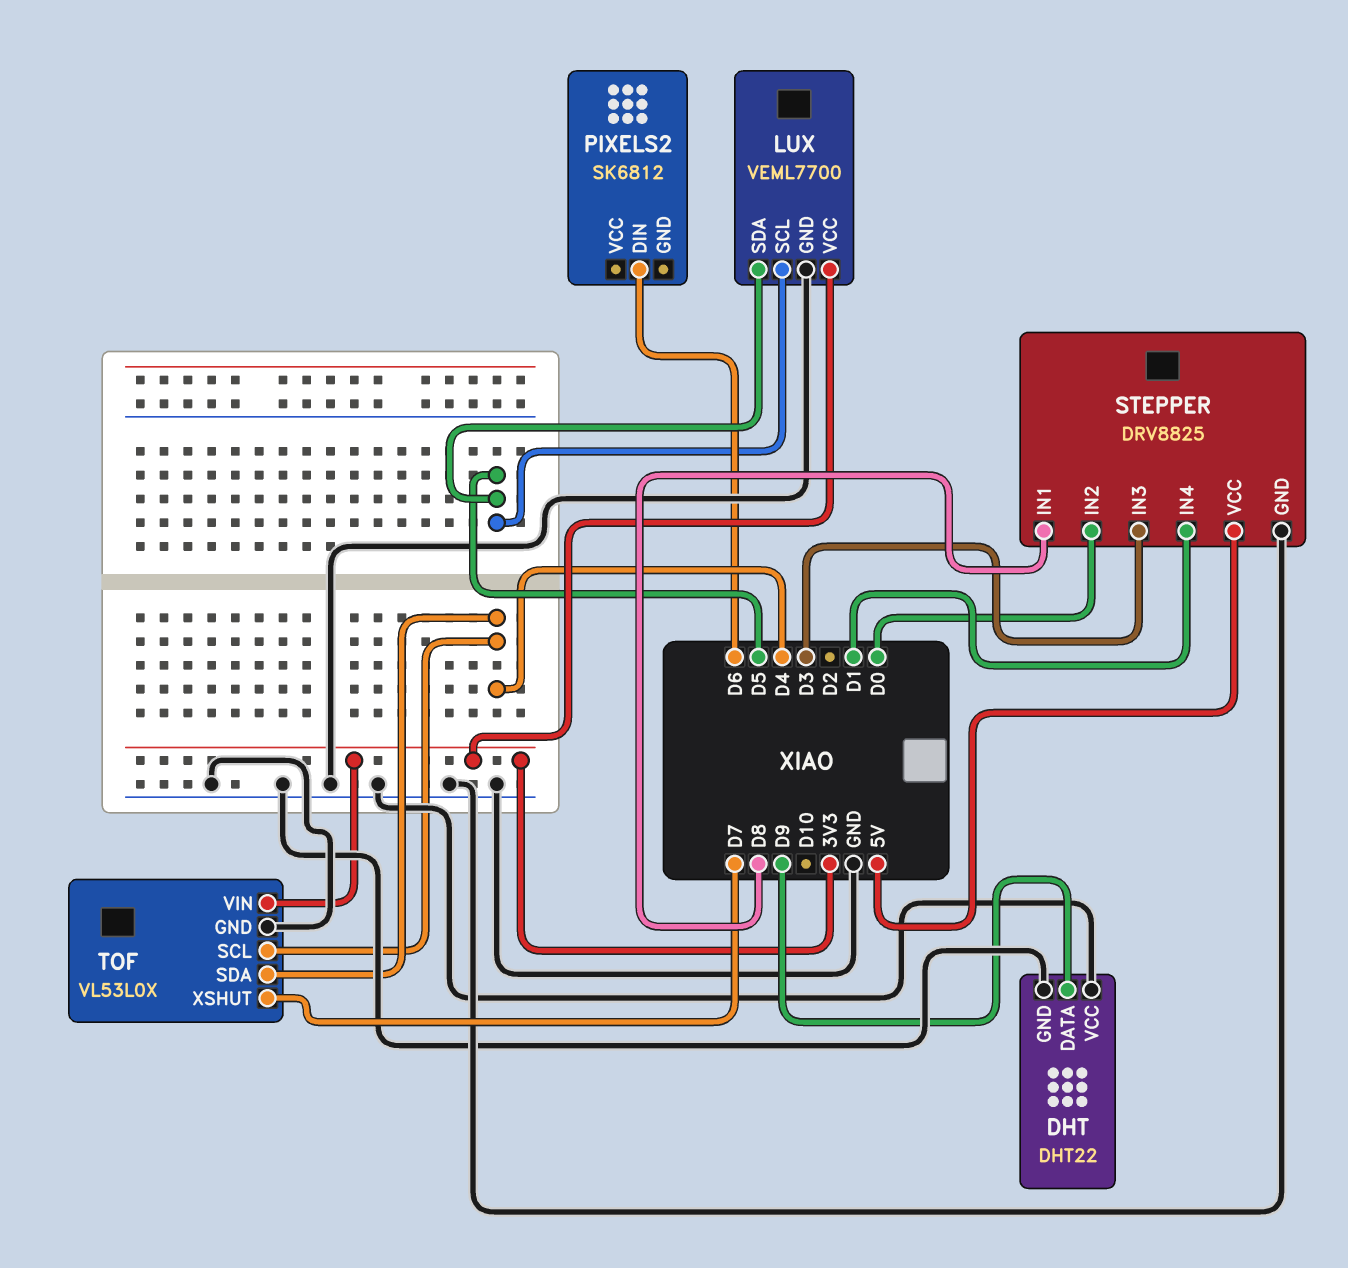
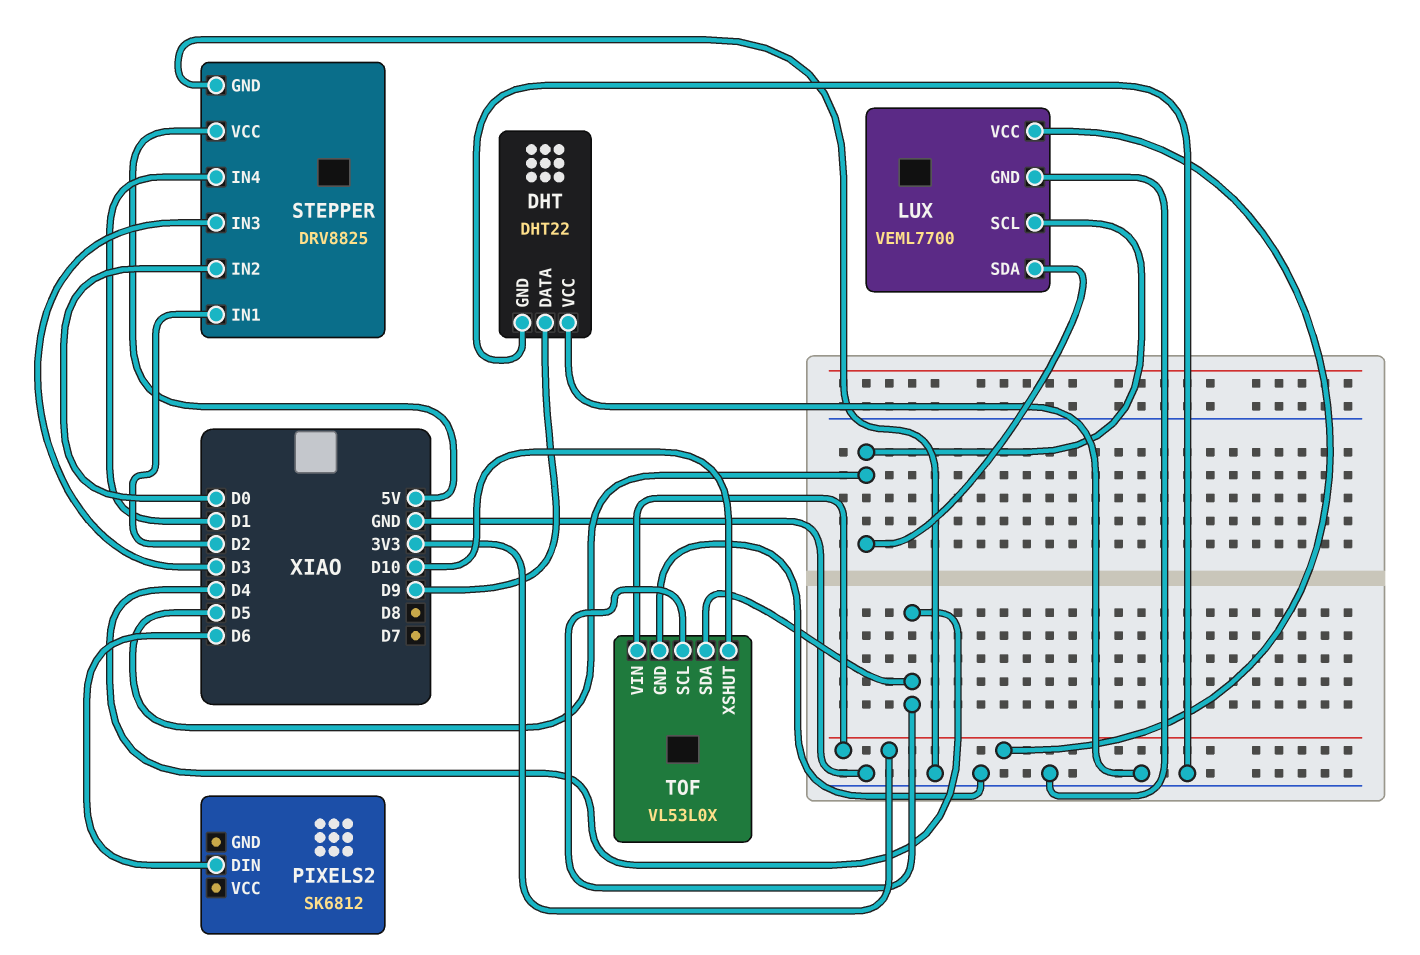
STEPPER pin IN1: D8 -> D2
TOF pin XSHUT: D7 -> D10

